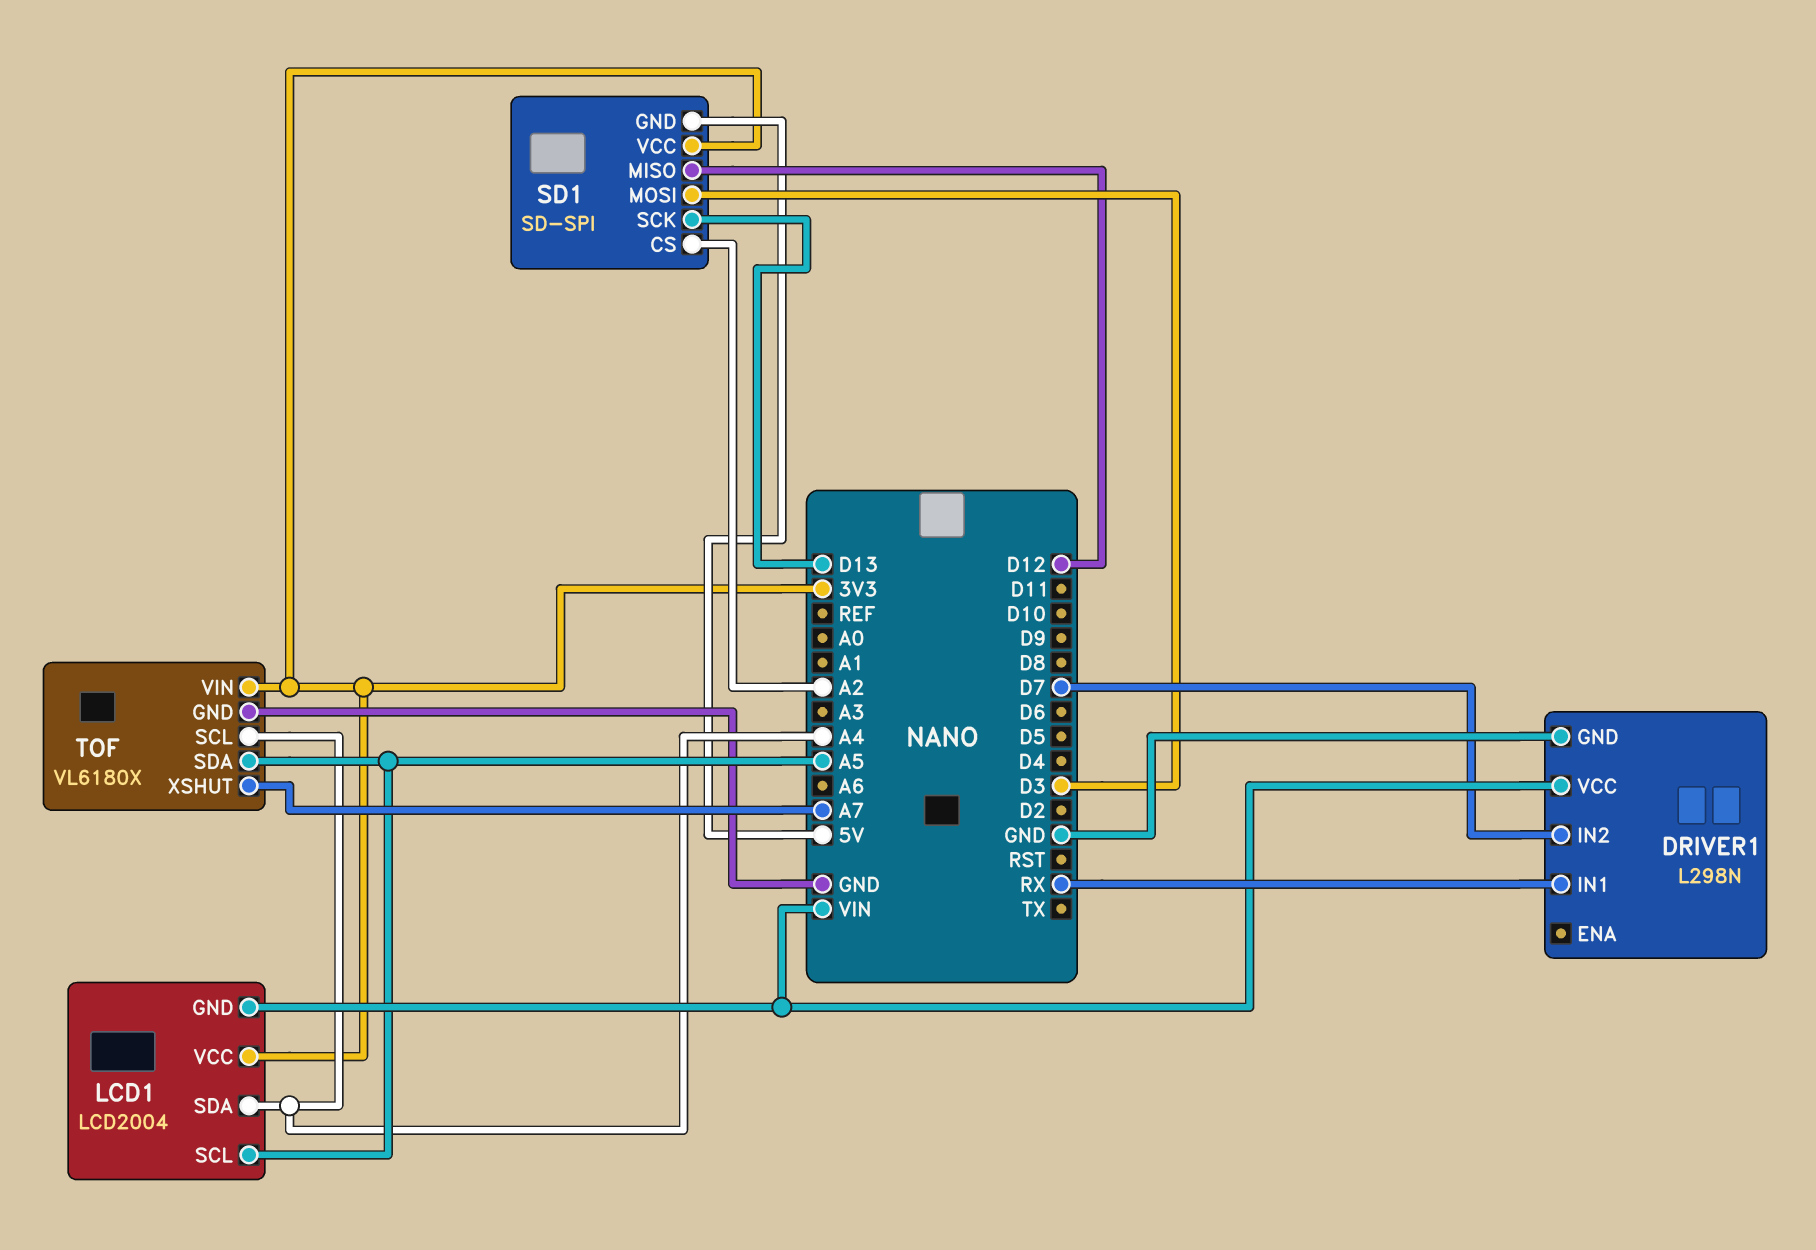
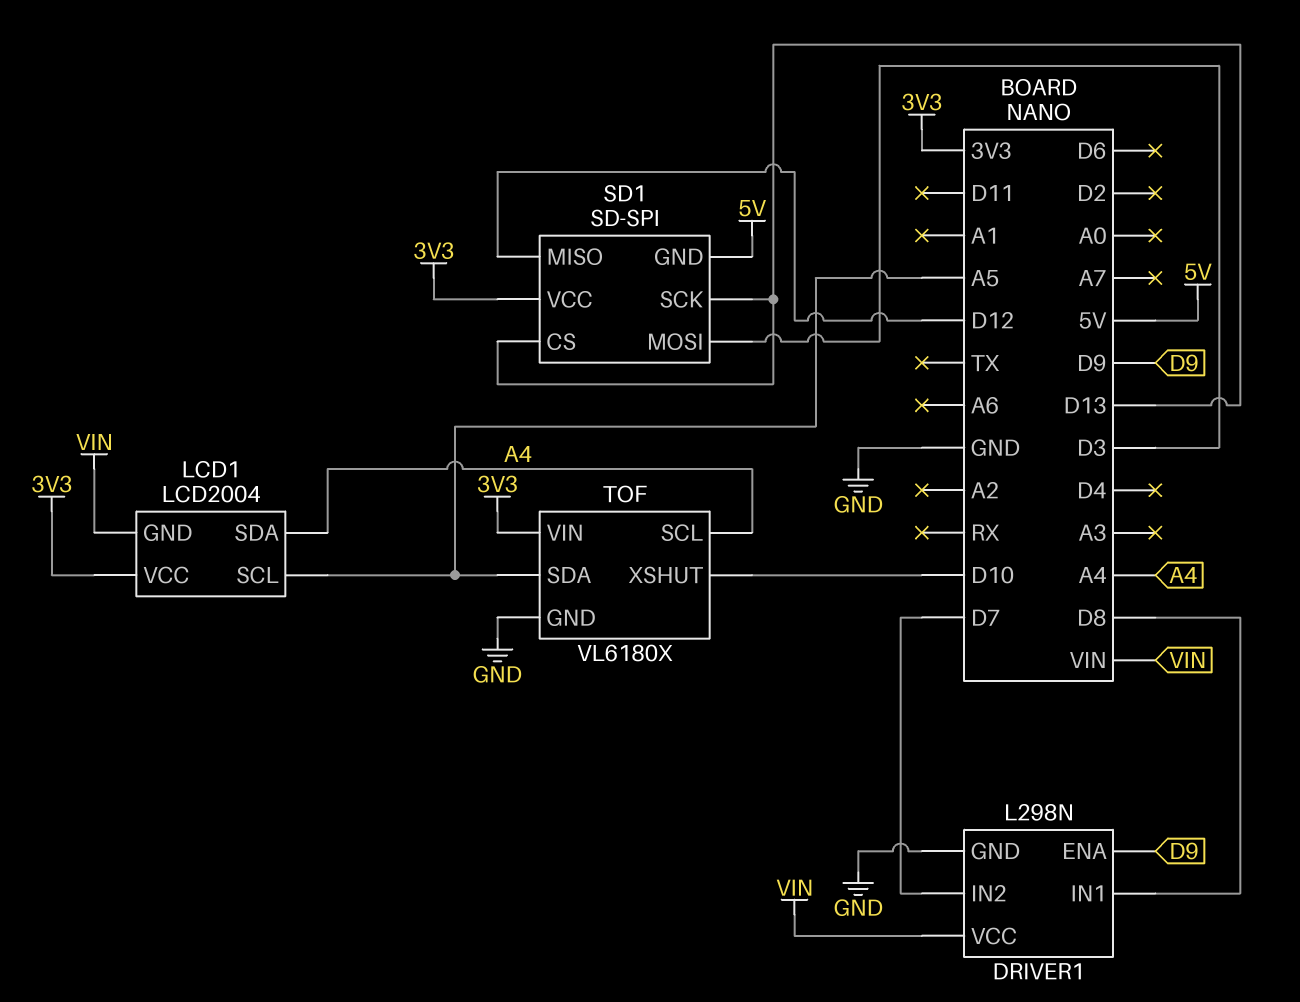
DRIVER1 pin ENA: none -> D9
DRIVER1 pin IN1: RX -> D8
SD1 pin CS: A2 -> D13
TOF pin XSHUT: A7 -> D10

